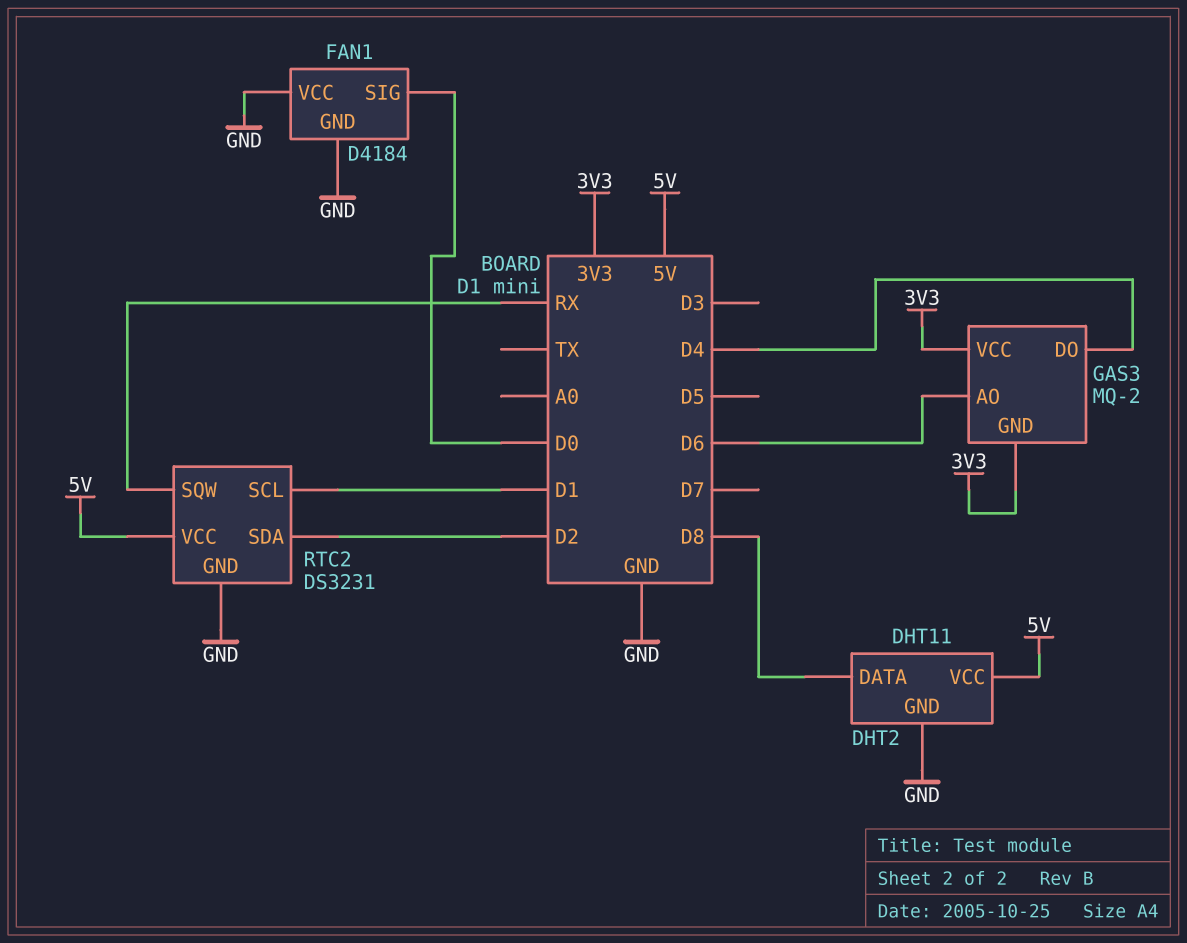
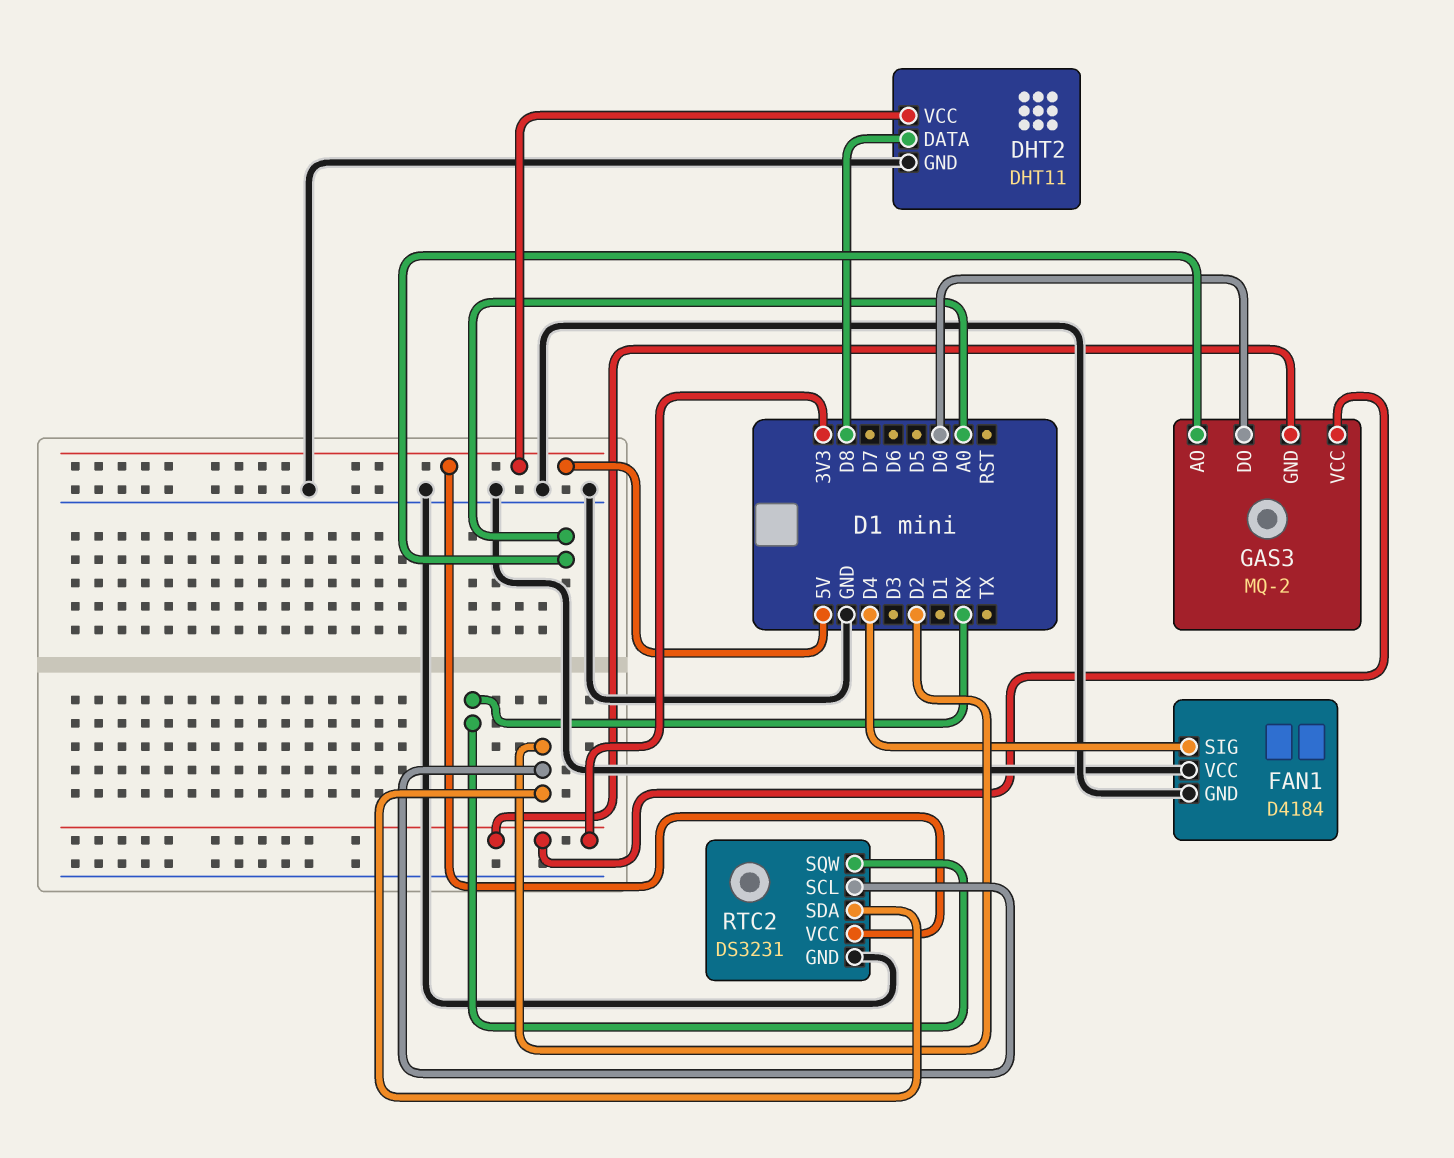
FAN1 pin SIG: D0 -> D4
GAS3 pin AO: D6 -> A0
GAS3 pin DO: D4 -> D0
RTC2 pin SCL: D1 -> D2

